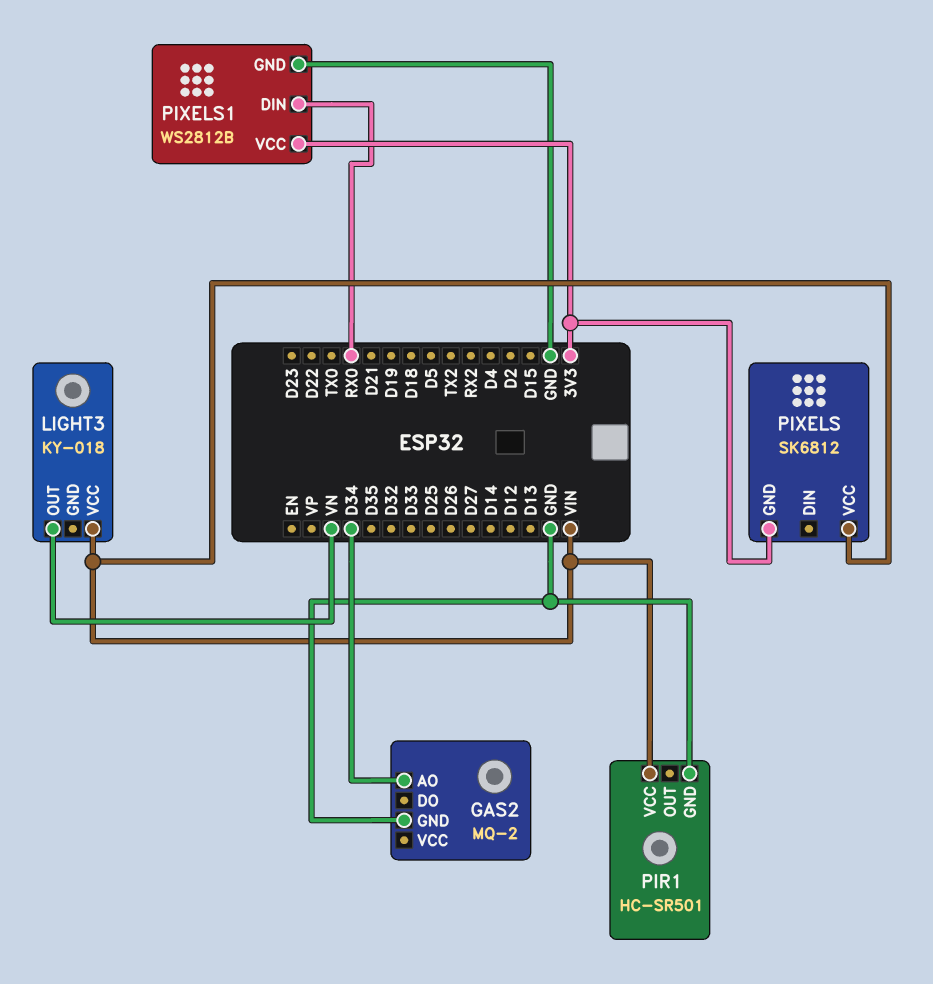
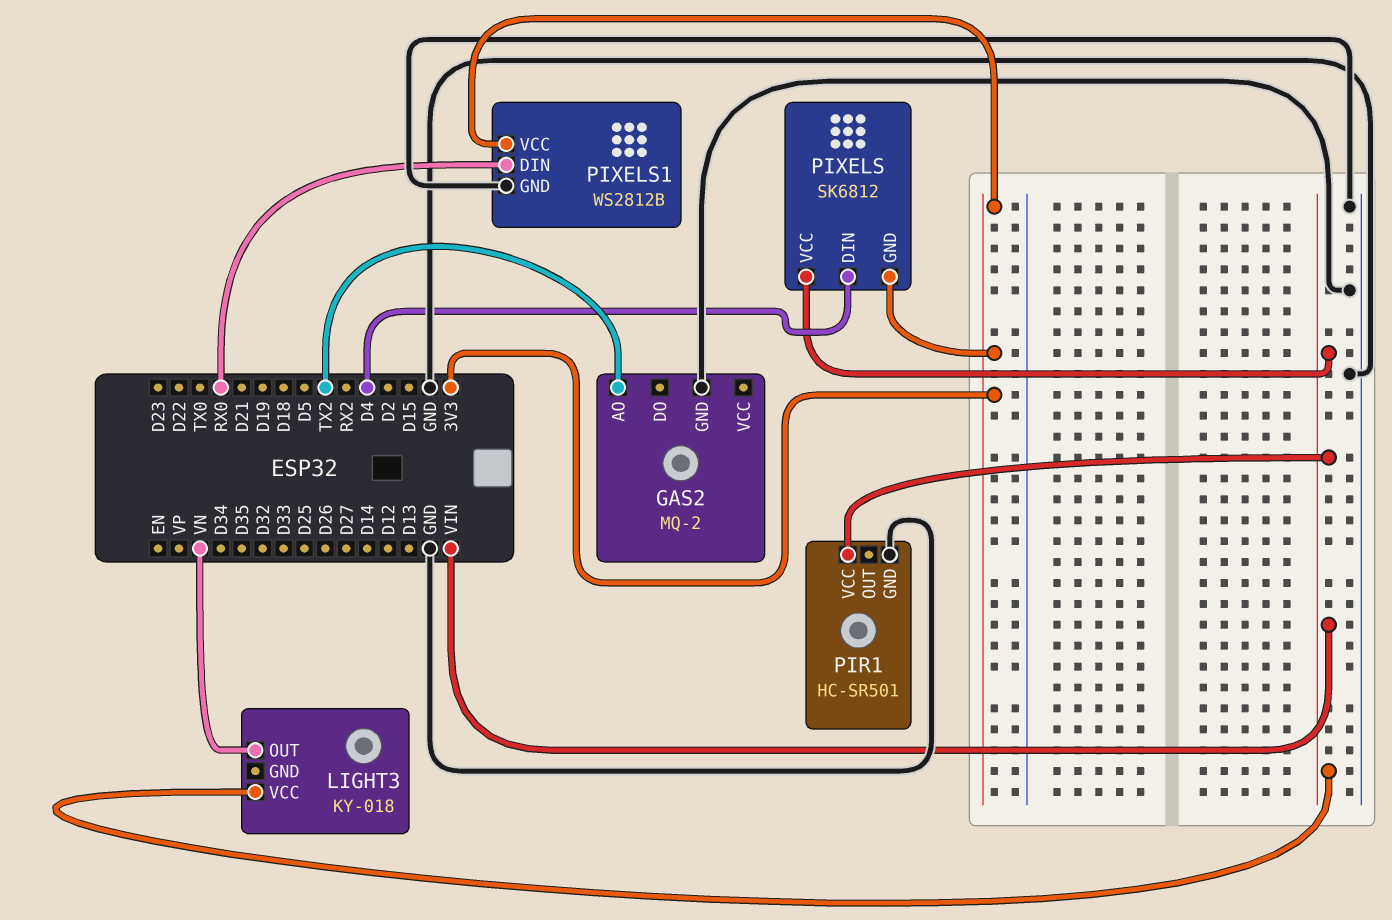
GAS2 pin AO: D34 -> TX2
PIXELS pin DIN: none -> D4

